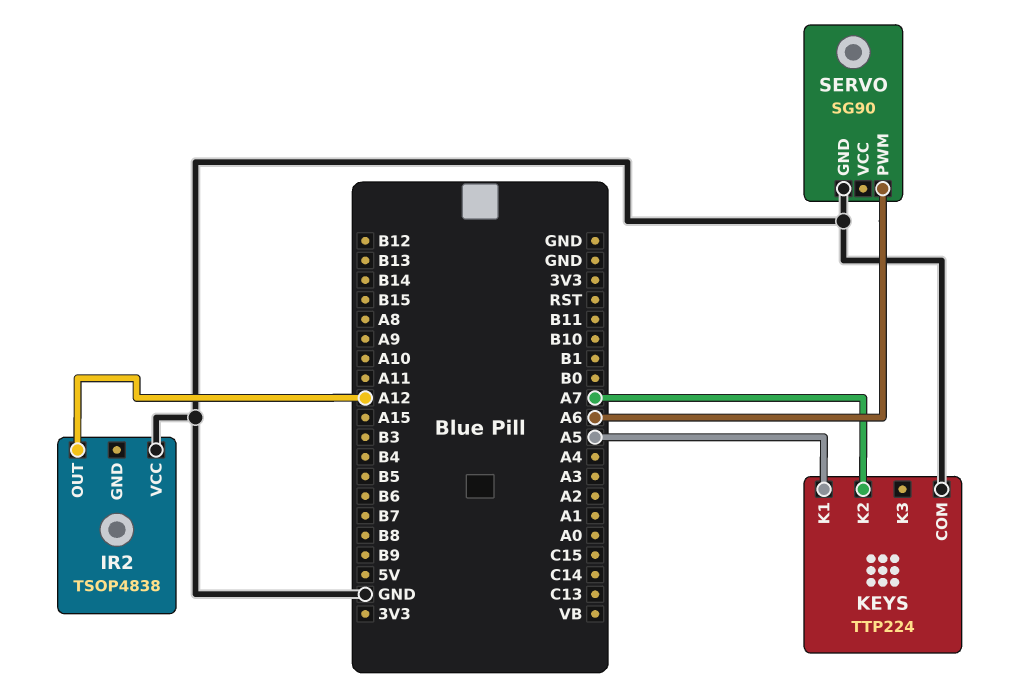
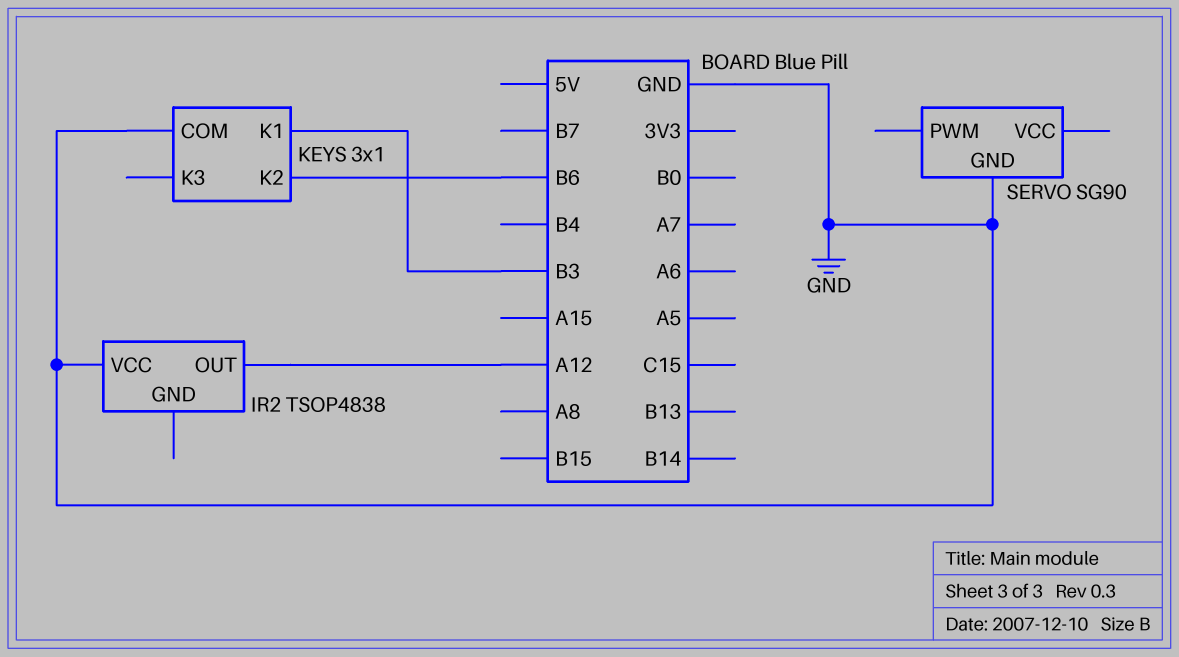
KEYS: TTP224 -> 3x1
KEYS pin K1: A5 -> B3
KEYS pin K2: A7 -> B6
SERVO pin PWM: A6 -> none

